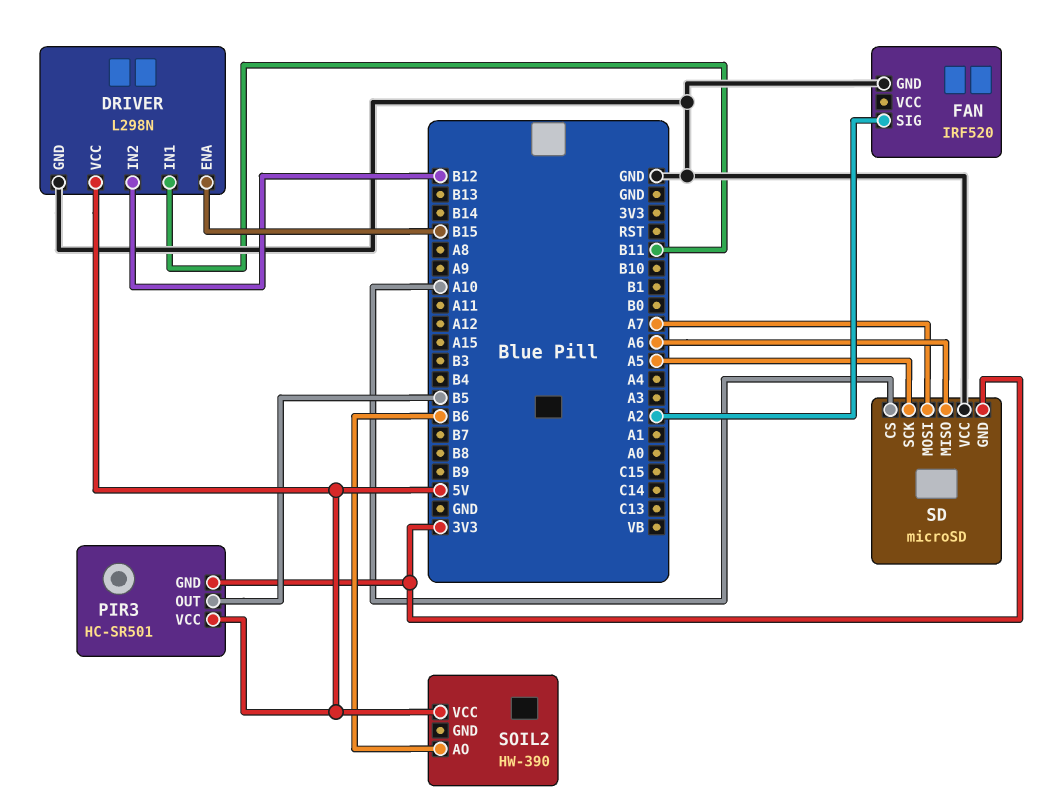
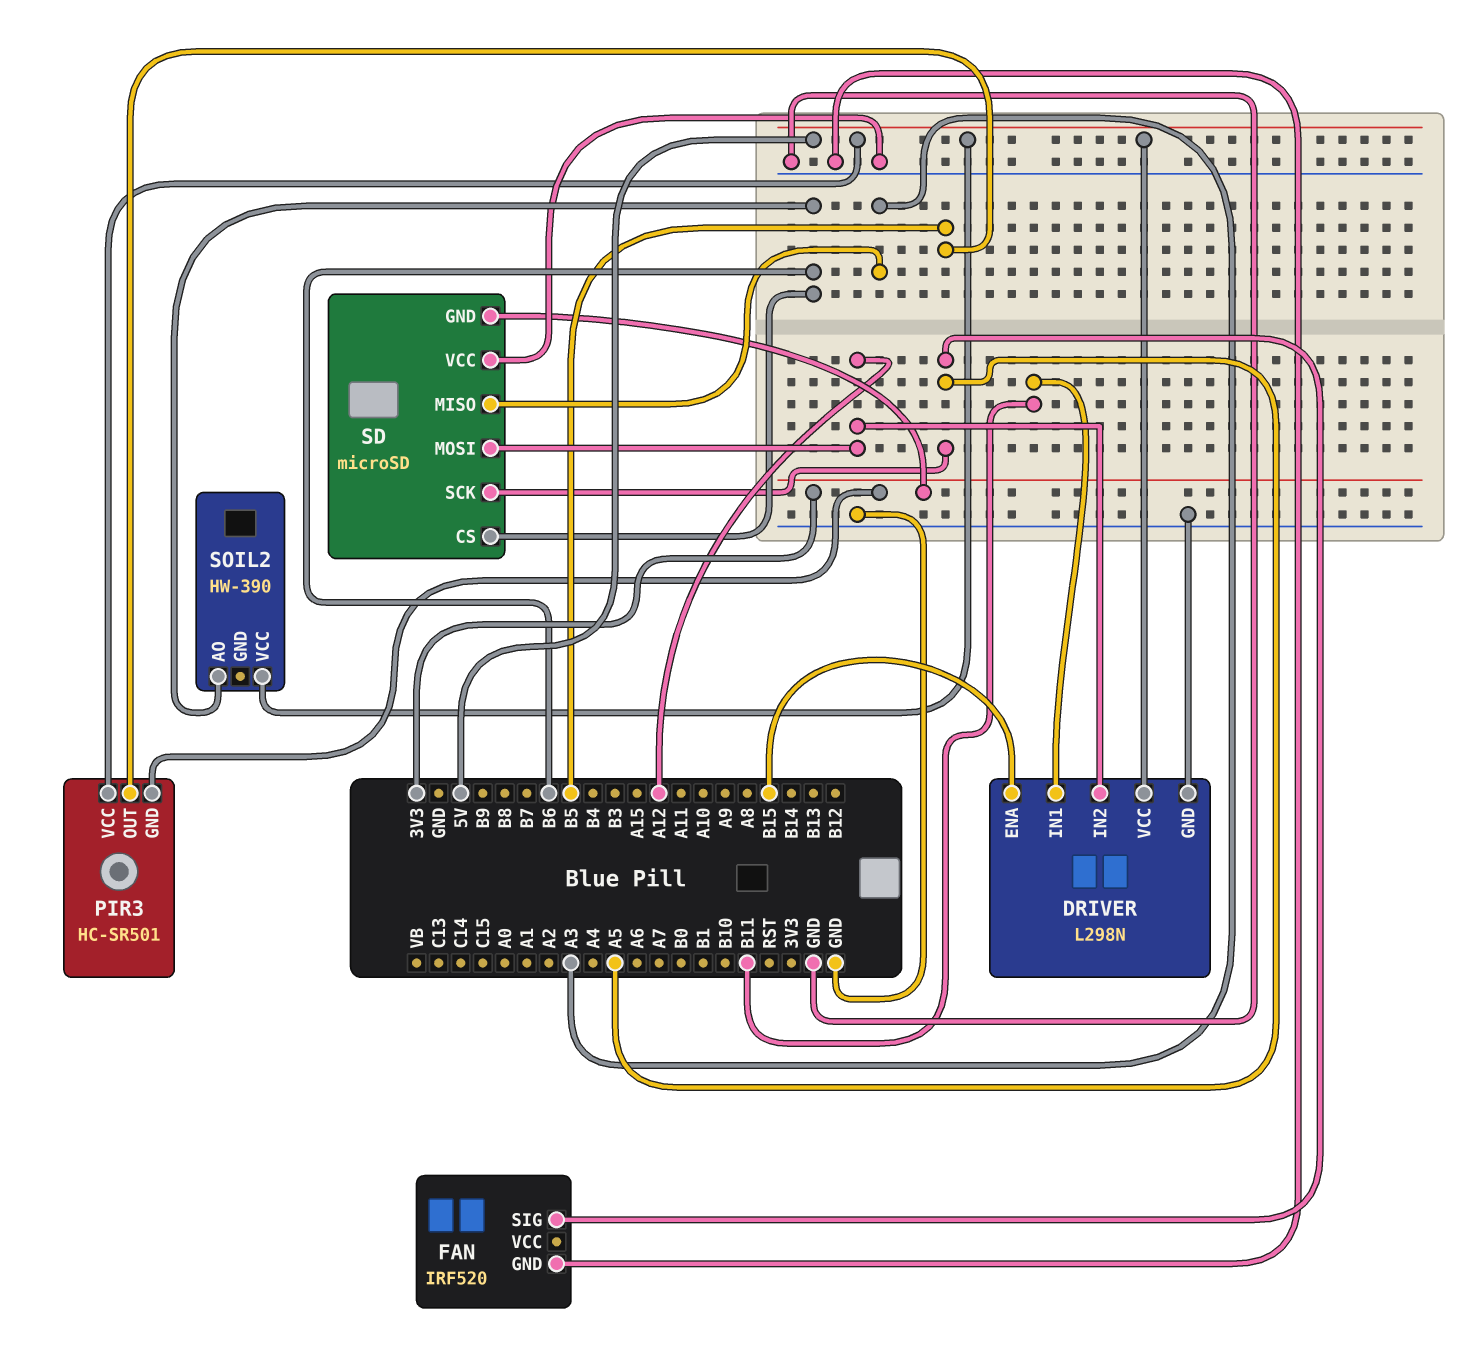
DRIVER pin IN2: B12 -> A12
FAN pin SIG: A2 -> A5
SD pin CS: A10 -> B6
SD pin MISO: A6 -> A3
SD pin MOSI: A7 -> A12

